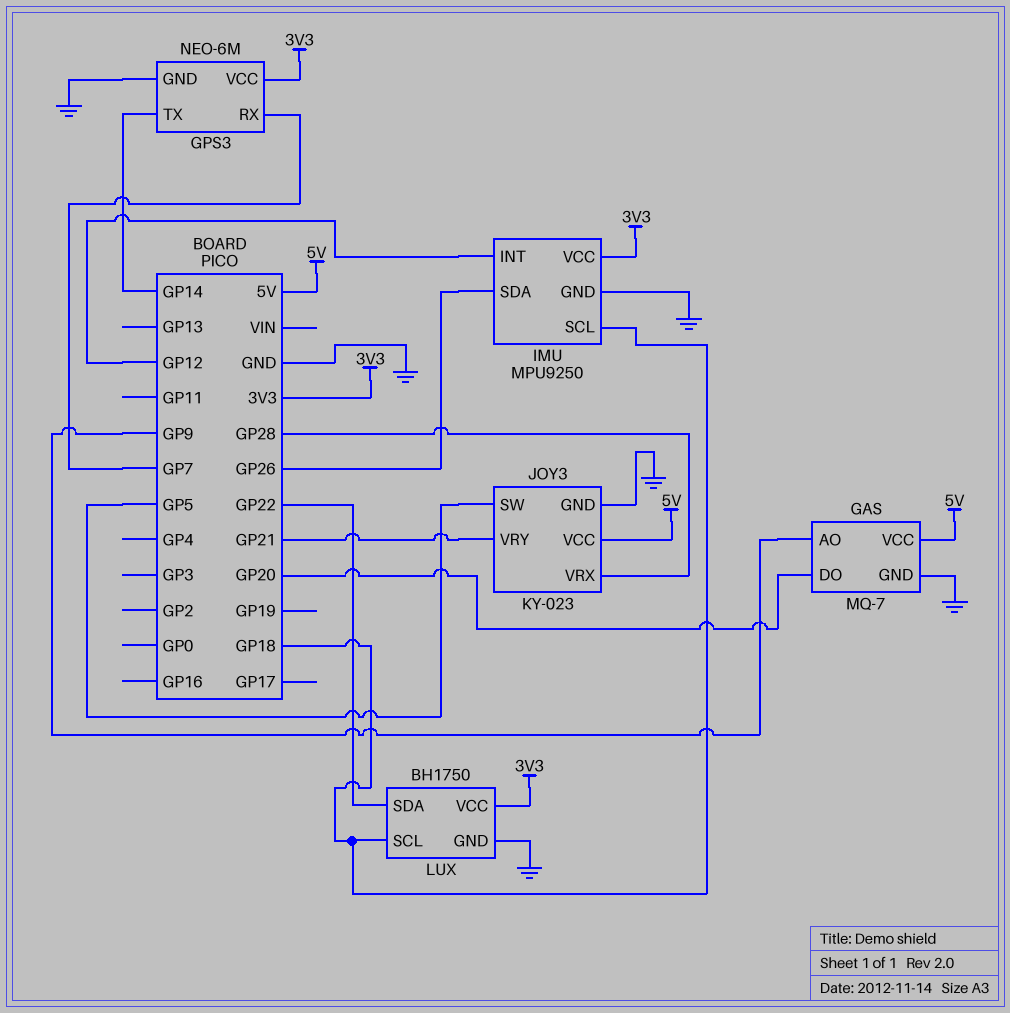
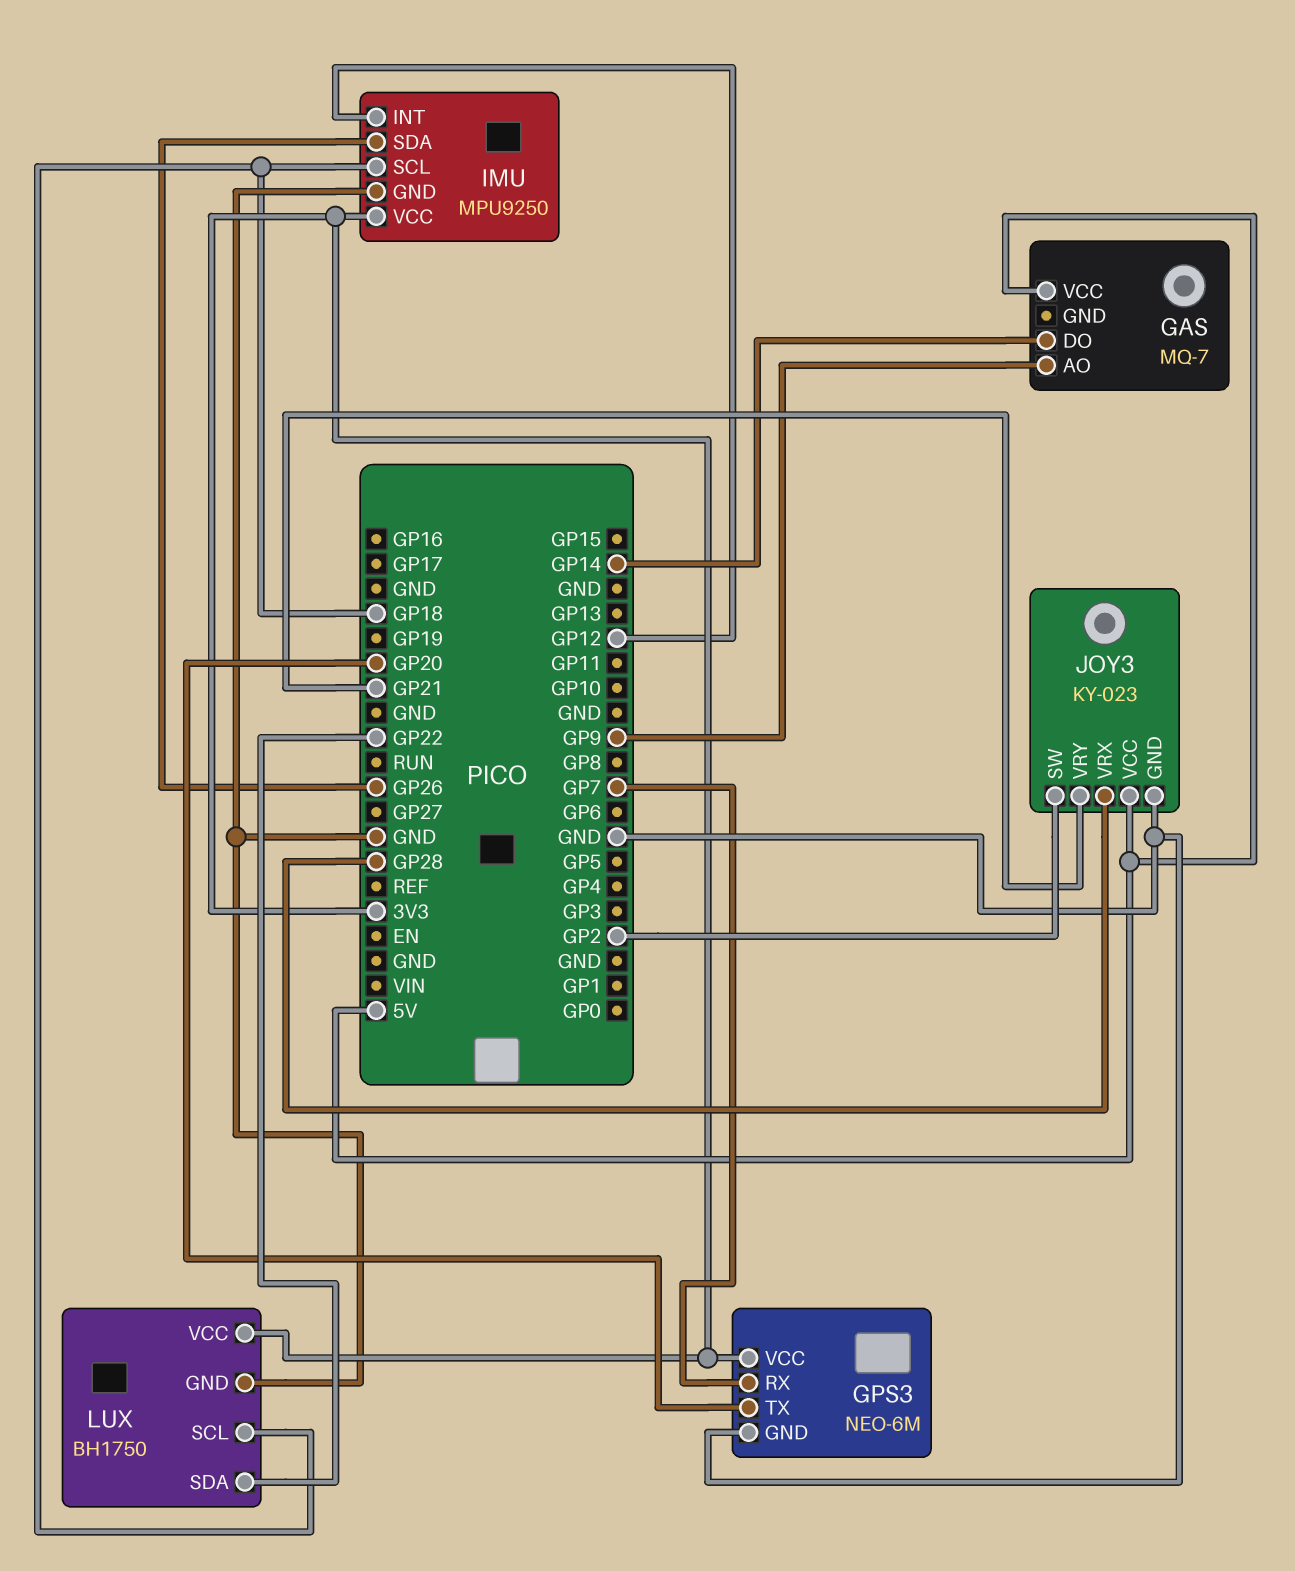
GAS pin DO: GP20 -> GP14
GAS pin GND: GND -> none
GPS3 pin TX: GP14 -> GP20
JOY3 pin SW: GP5 -> GP2

